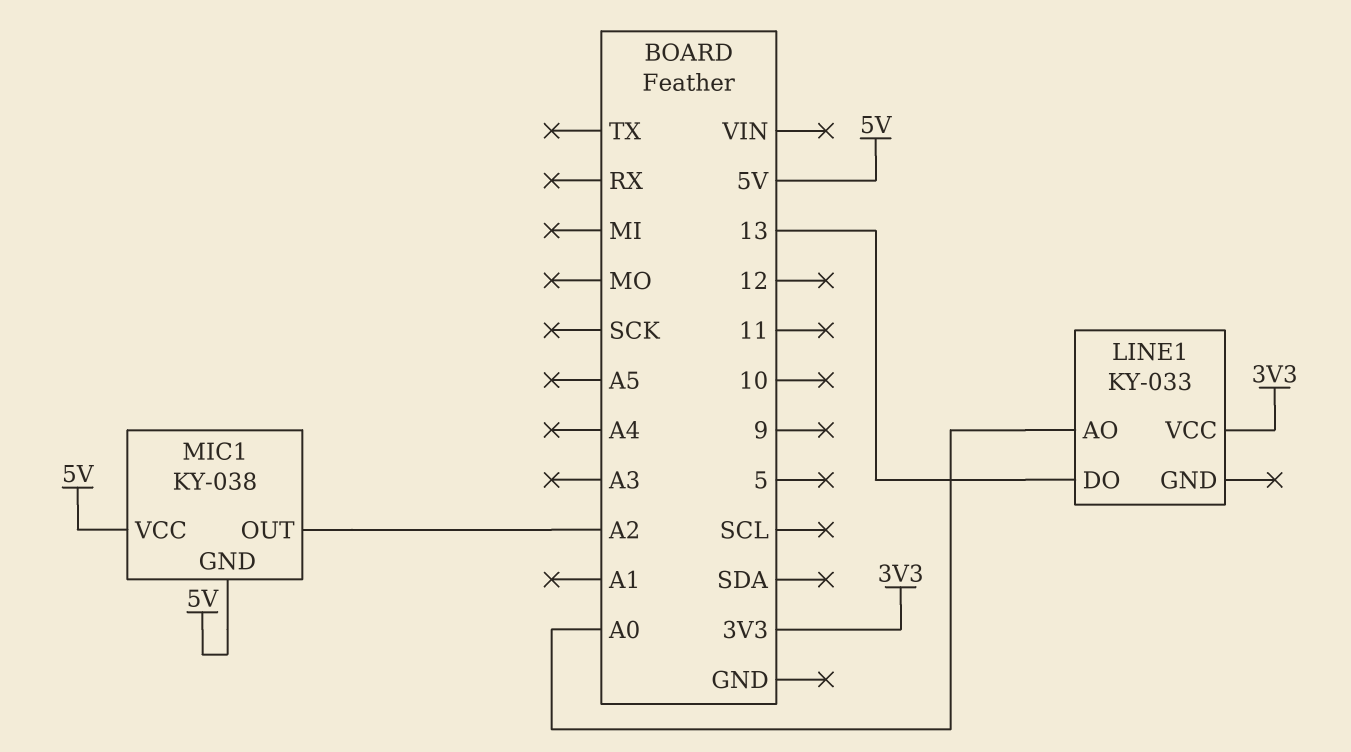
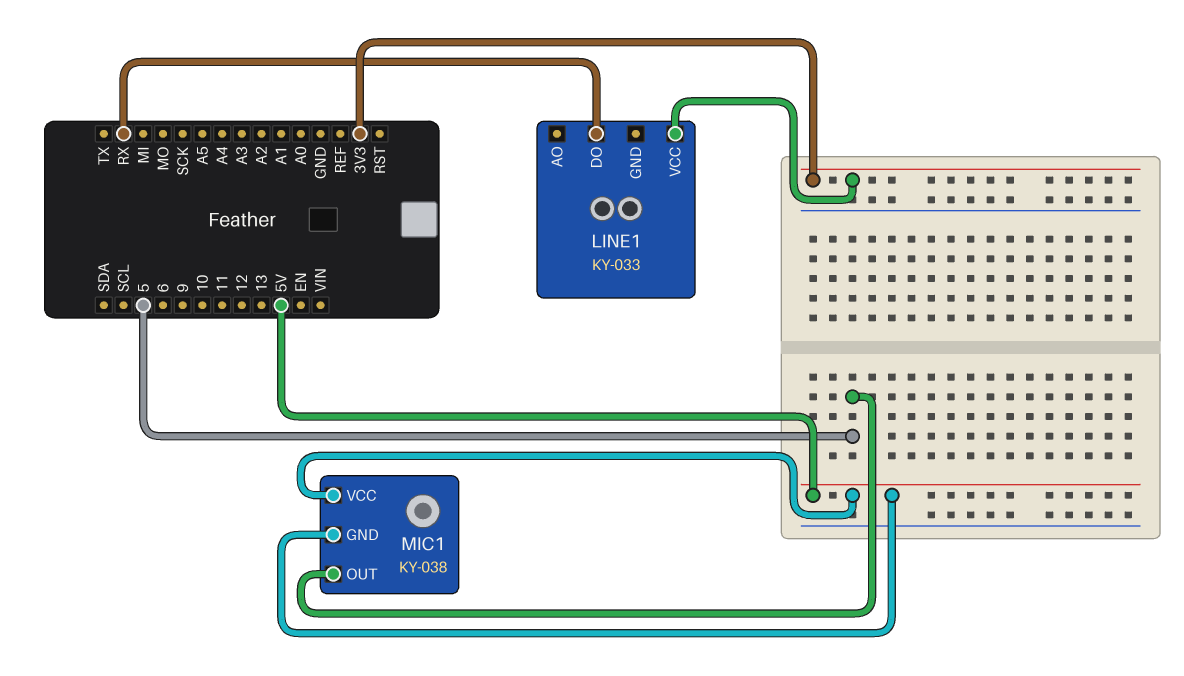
LINE1 pin AO: A0 -> none
LINE1 pin DO: 13 -> RX
MIC1 pin OUT: A2 -> 5

